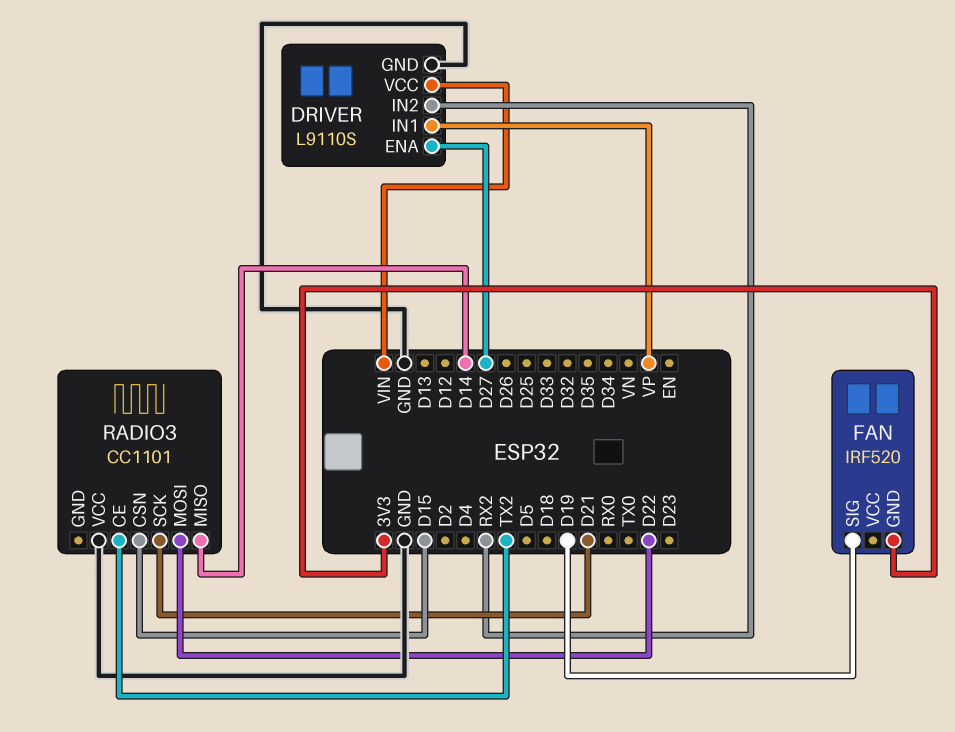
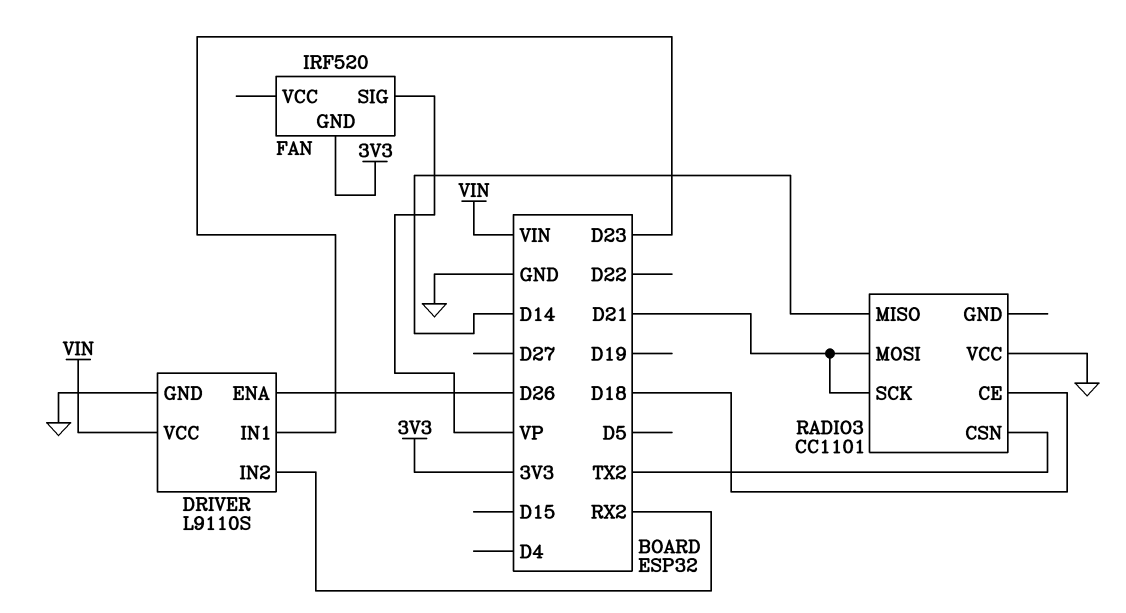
DRIVER pin ENA: D27 -> D26
DRIVER pin IN1: VP -> D23
FAN pin SIG: D19 -> VP
RADIO3 pin CE: TX2 -> D18
RADIO3 pin CSN: D15 -> TX2
RADIO3 pin MOSI: D22 -> D21

